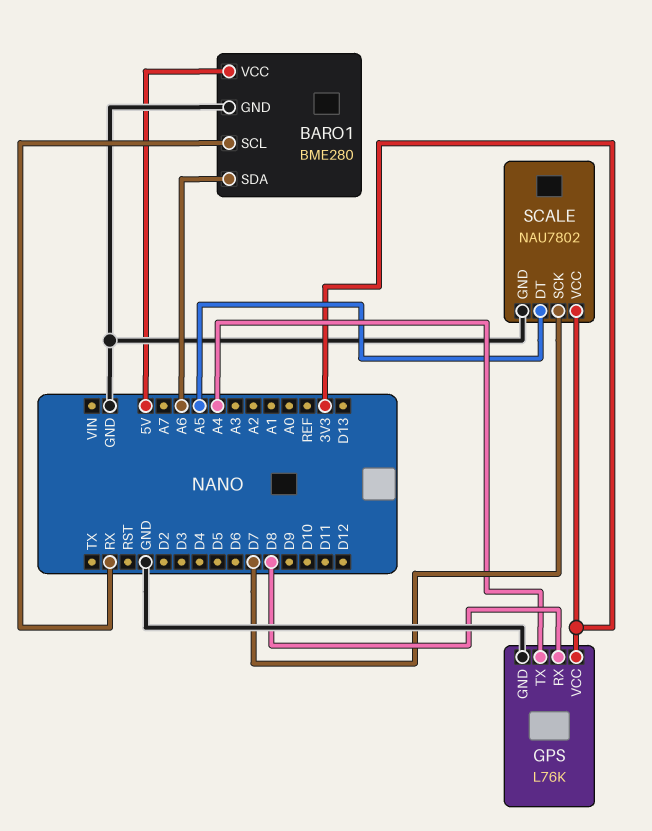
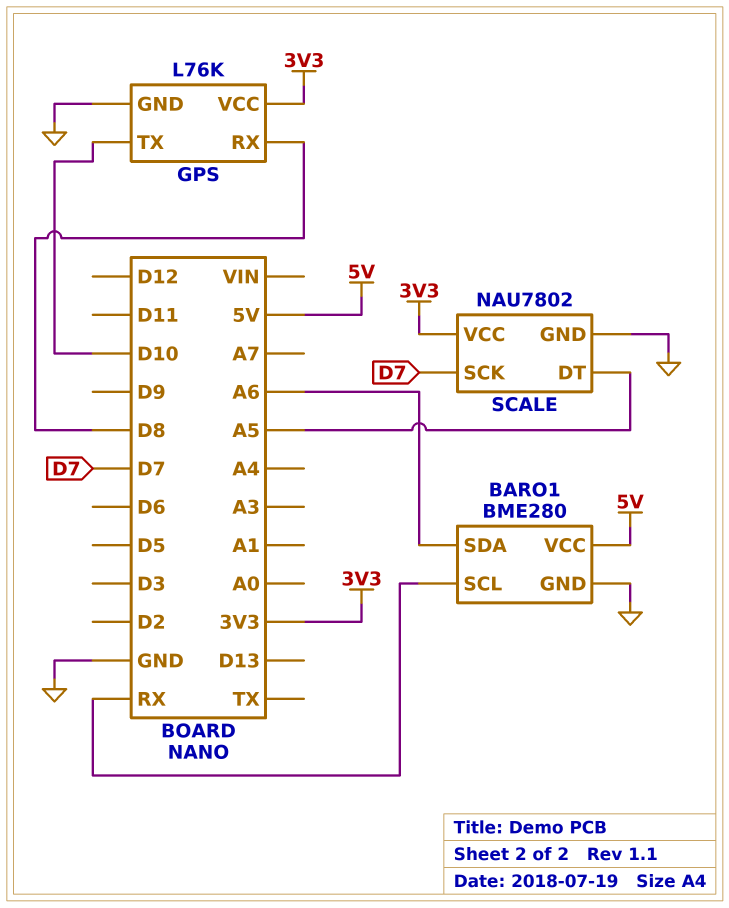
GPS pin TX: A4 -> D10

